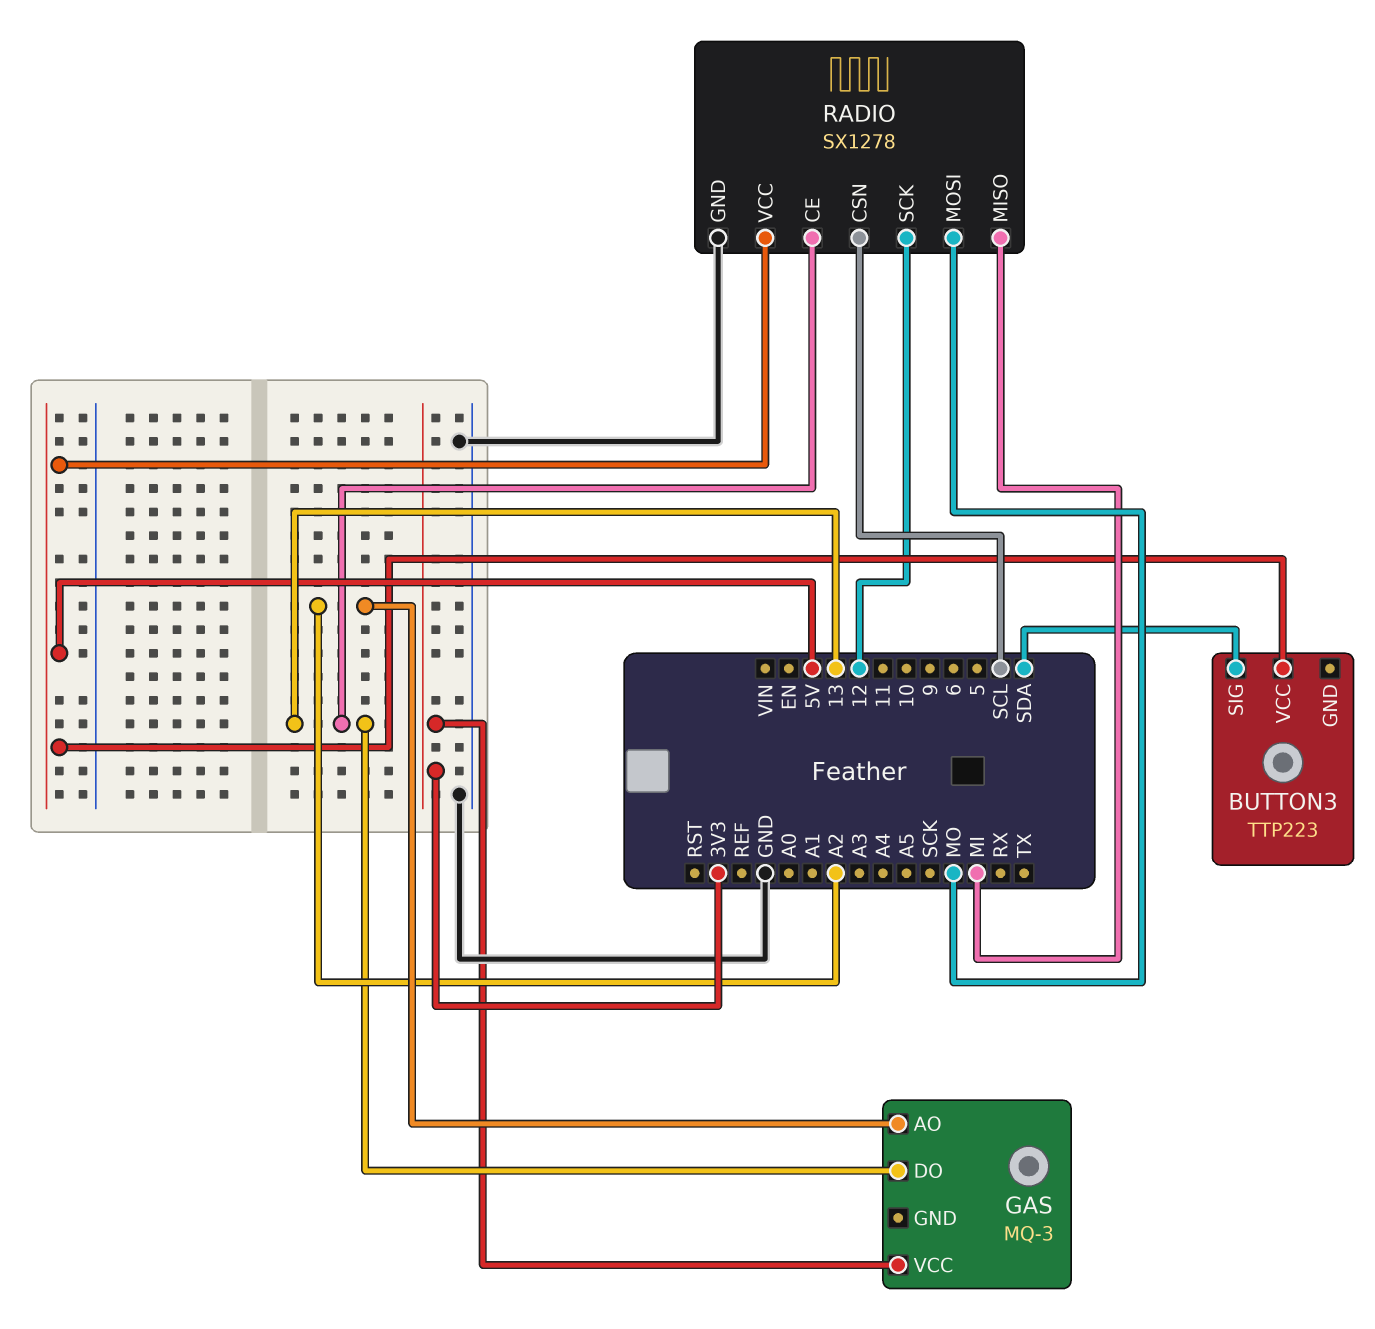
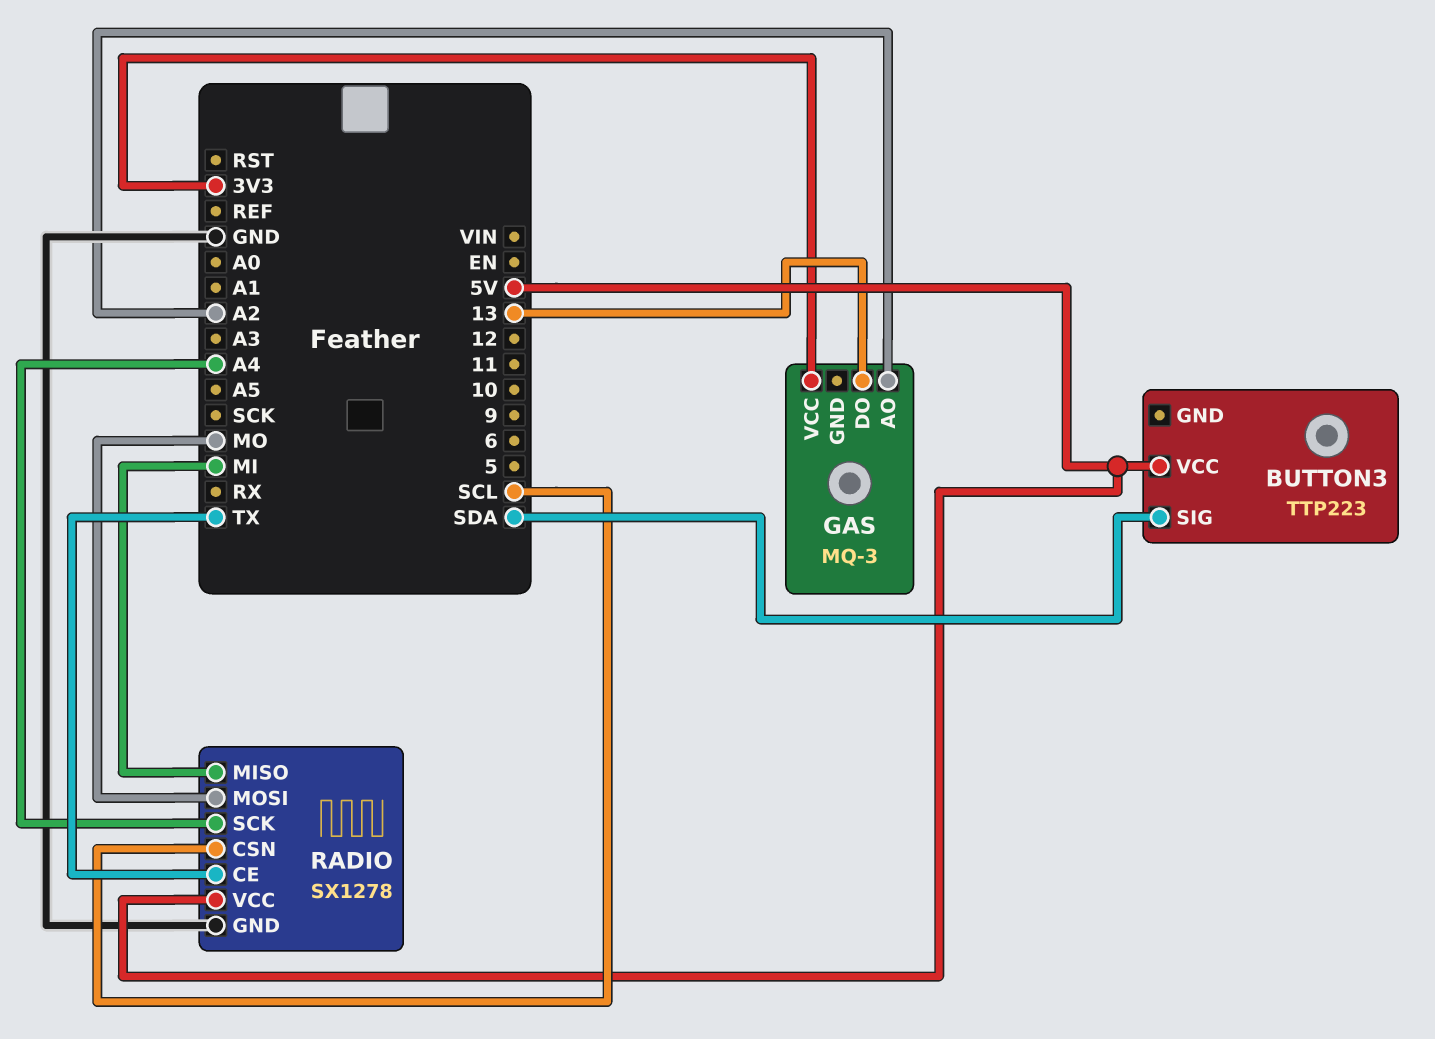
RADIO pin CE: 13 -> TX
RADIO pin SCK: 12 -> A4

